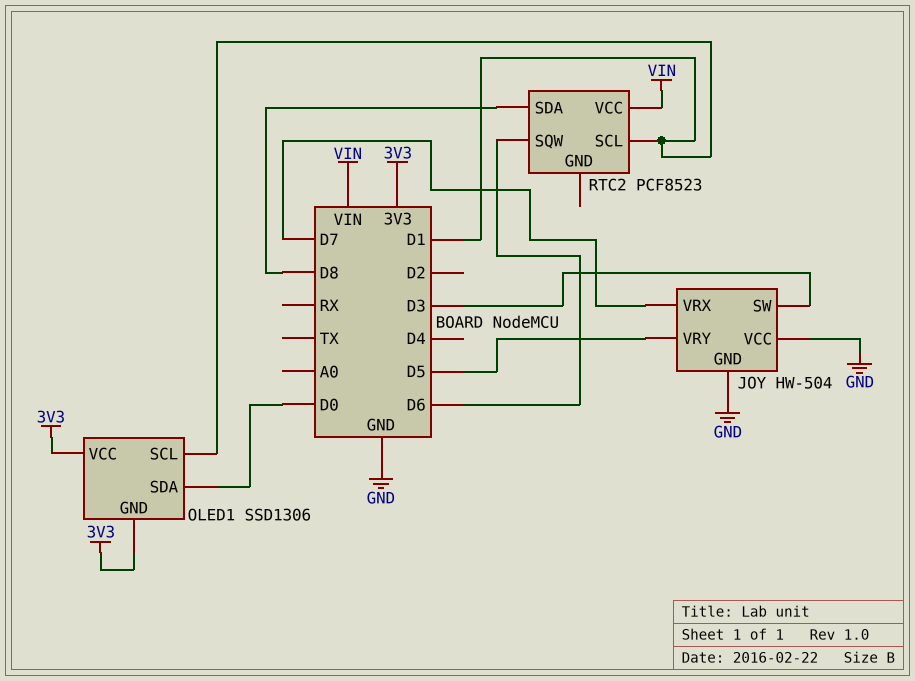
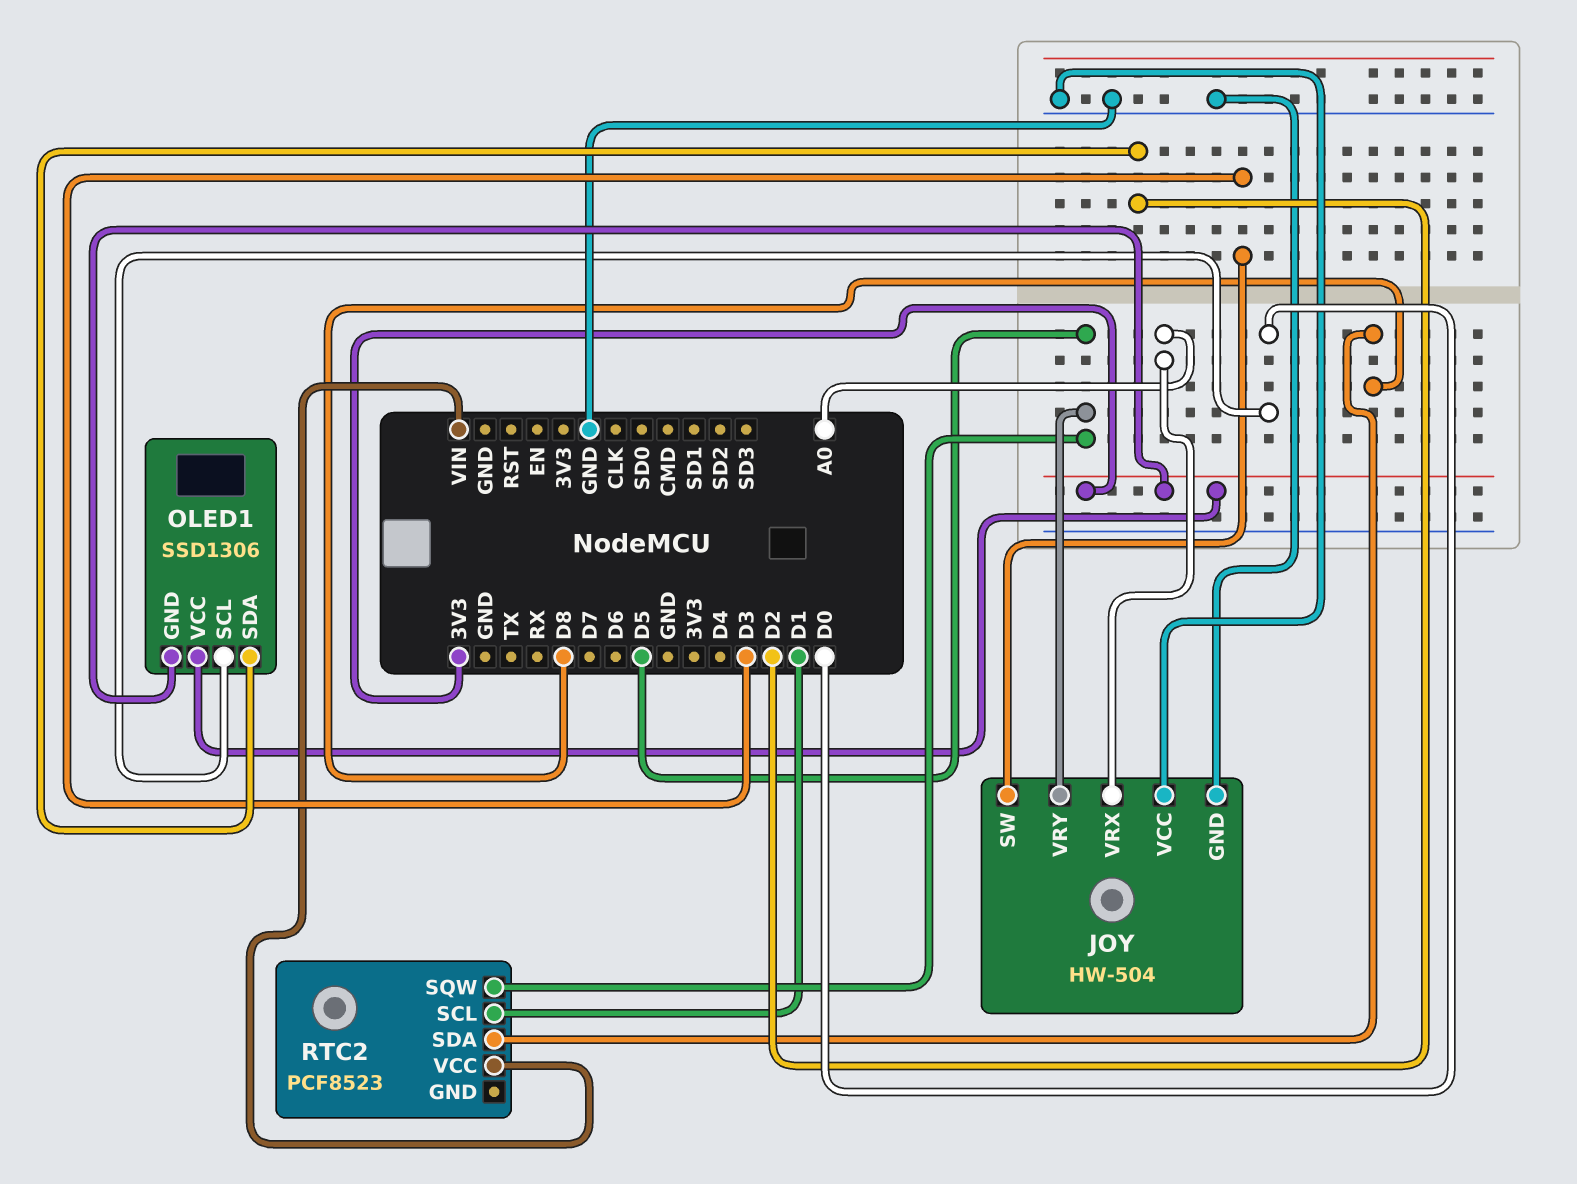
JOY pin VRX: D7 -> A0
OLED1 pin SCL: D1 -> D0
OLED1 pin SDA: D0 -> D2
RTC2 pin SQW: D6 -> D5

